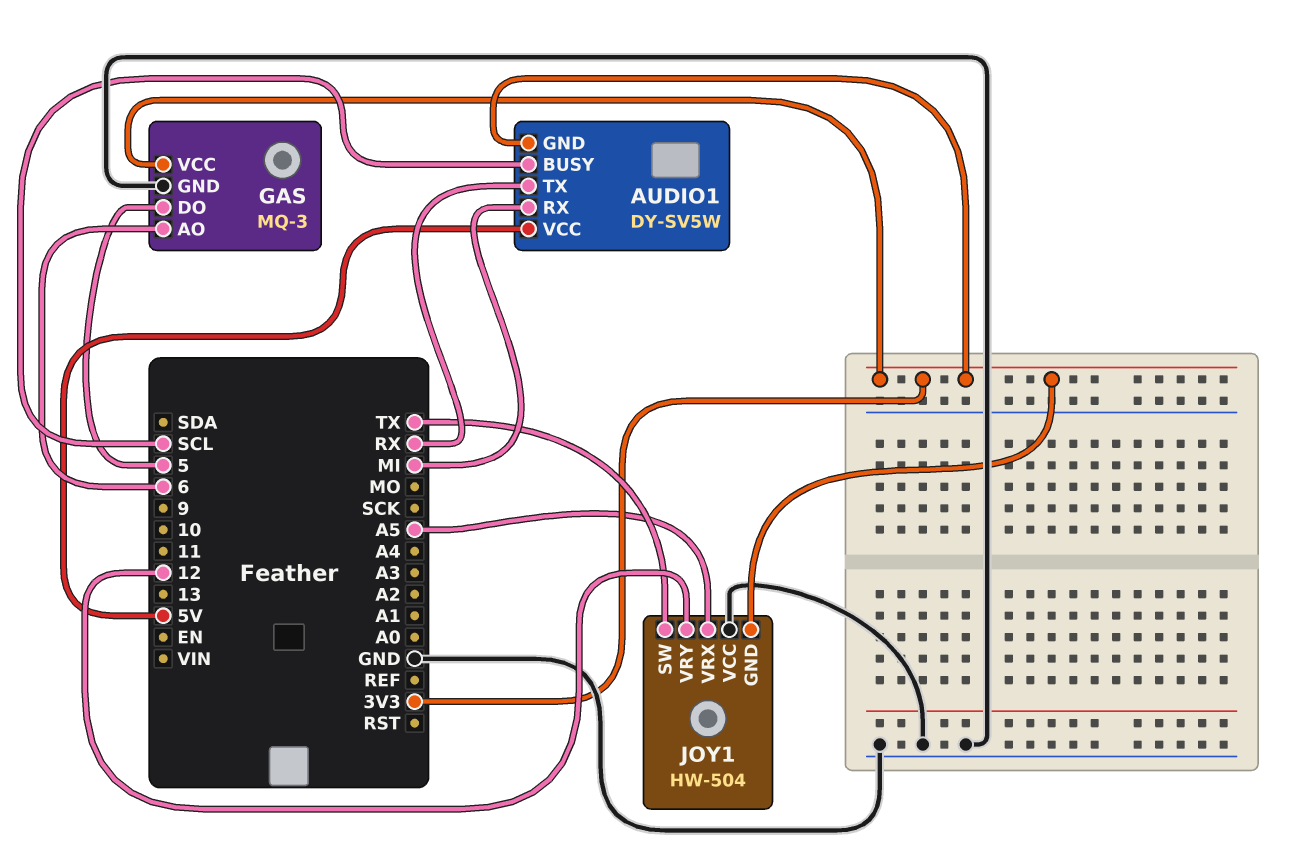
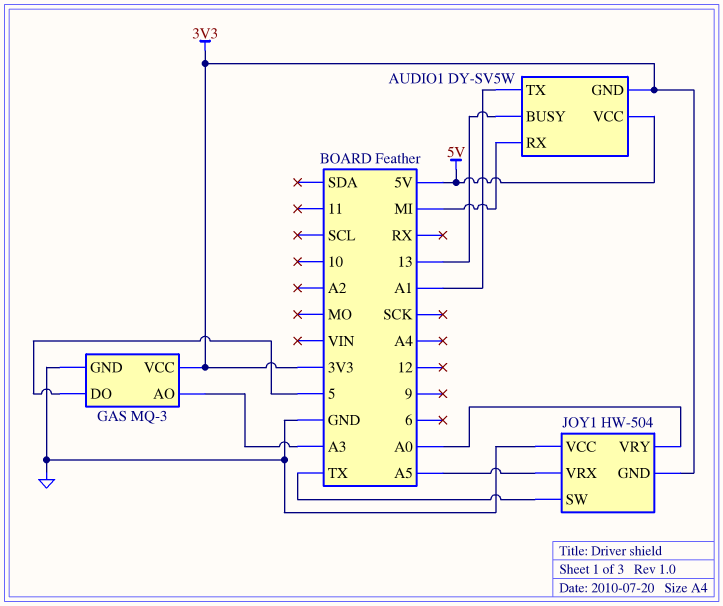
AUDIO1 pin BUSY: SCL -> 13
AUDIO1 pin TX: RX -> A1
GAS pin AO: 6 -> A3
JOY1 pin VRY: 12 -> A0

